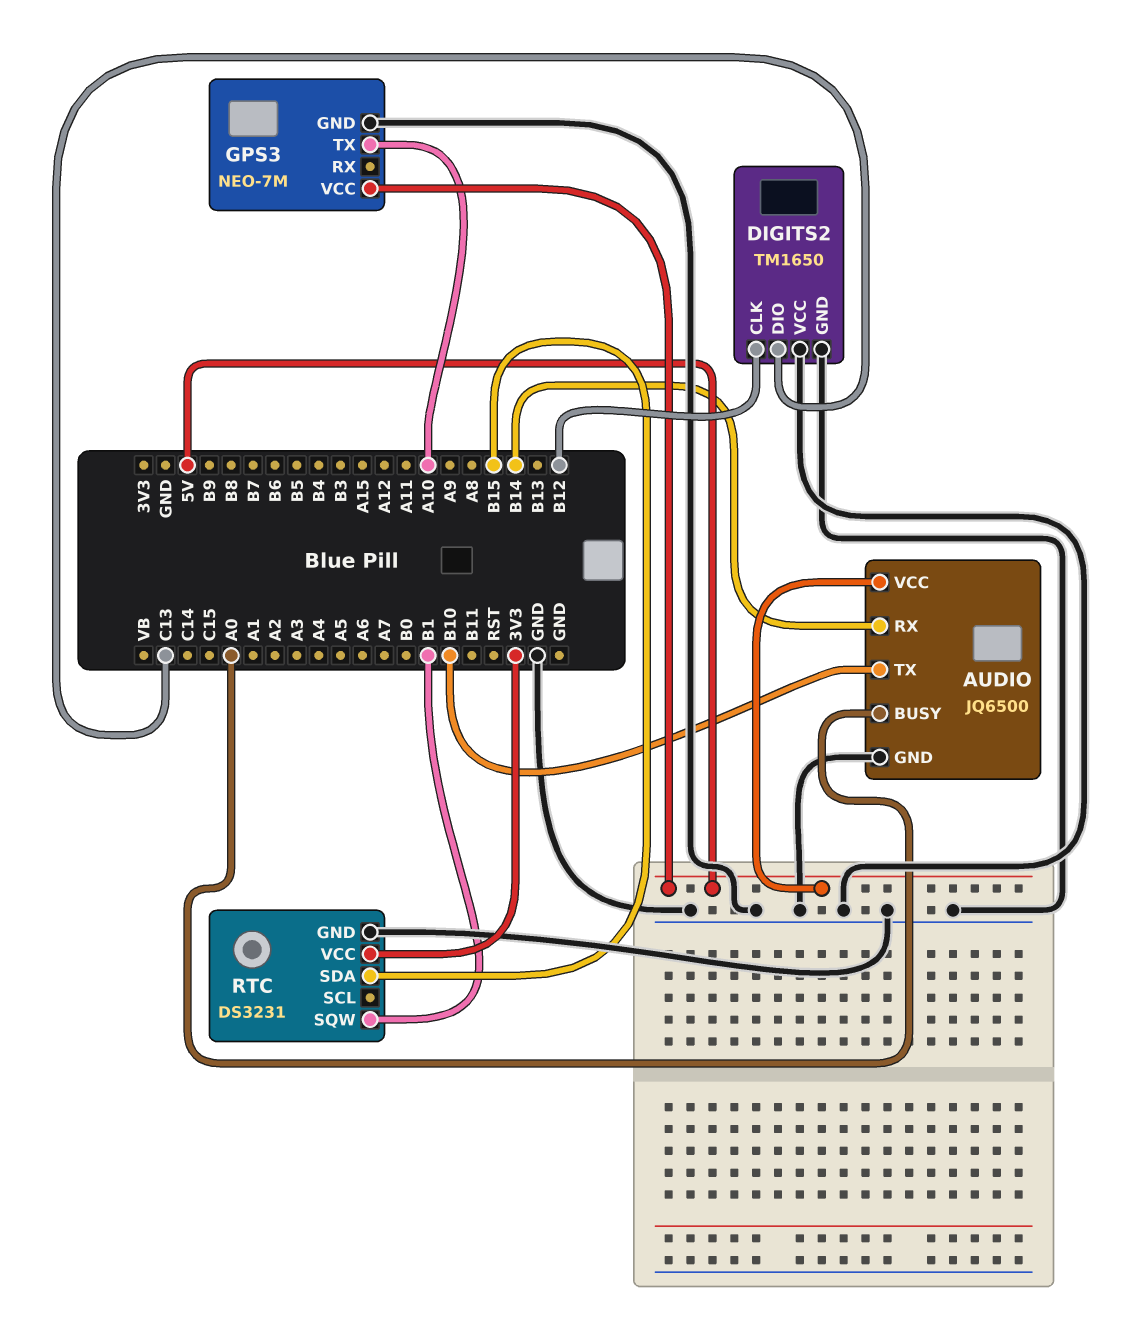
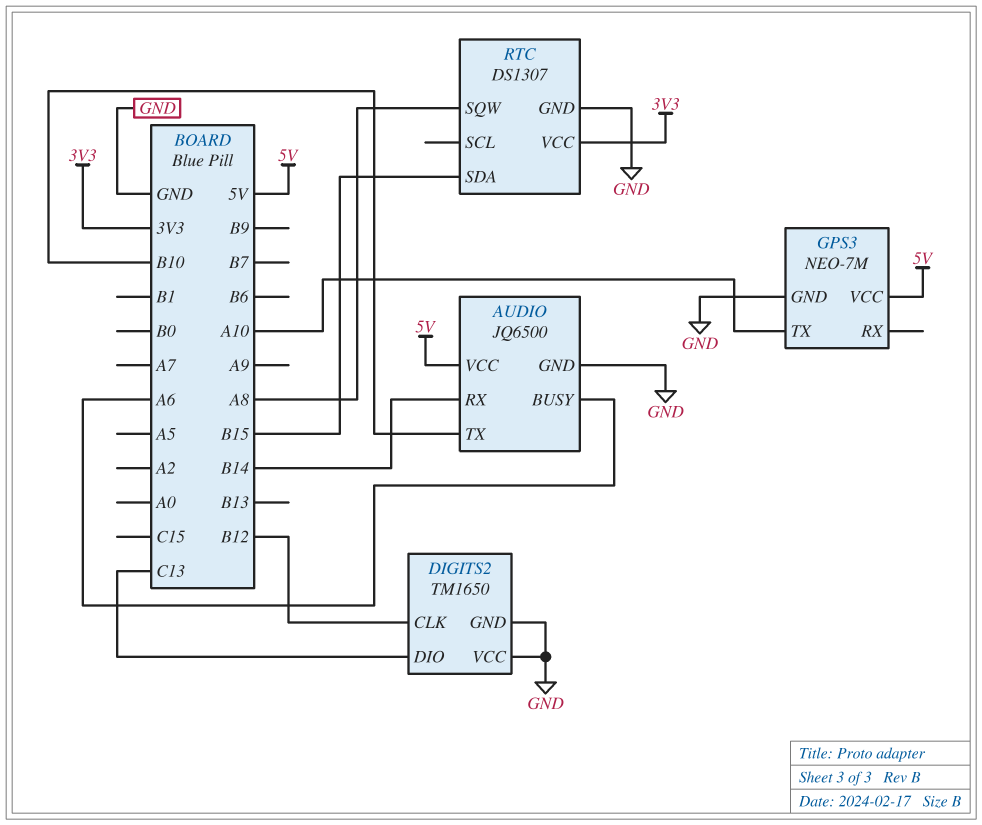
AUDIO pin BUSY: A0 -> A6
RTC: DS3231 -> DS1307
RTC pin SQW: B1 -> A8

